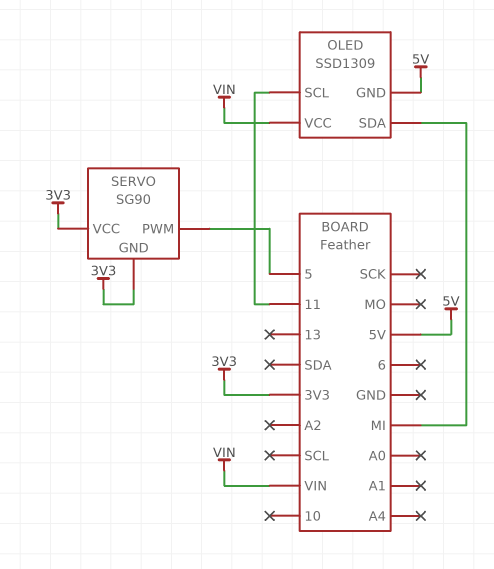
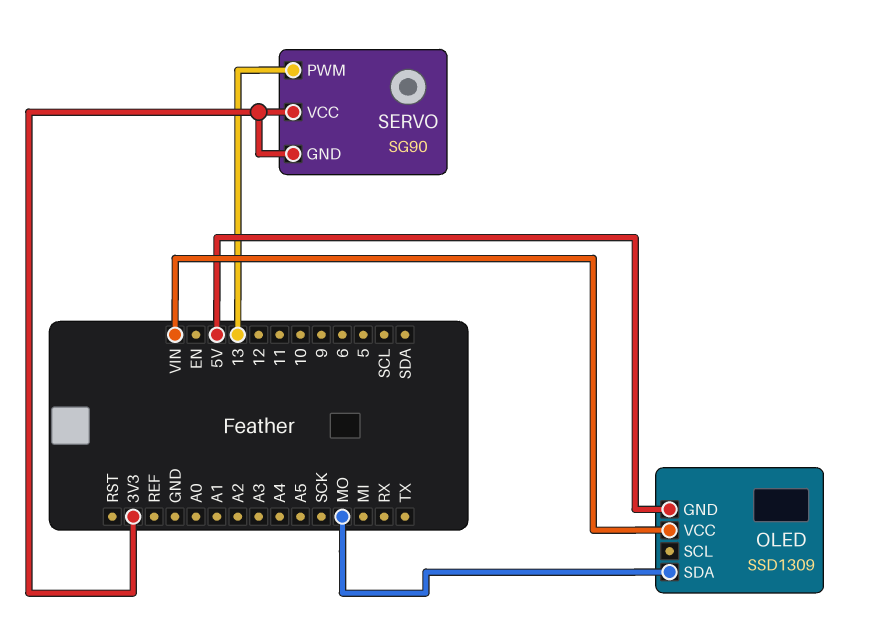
OLED pin SCL: 11 -> none
OLED pin SDA: MI -> MO
SERVO pin PWM: 5 -> 13

